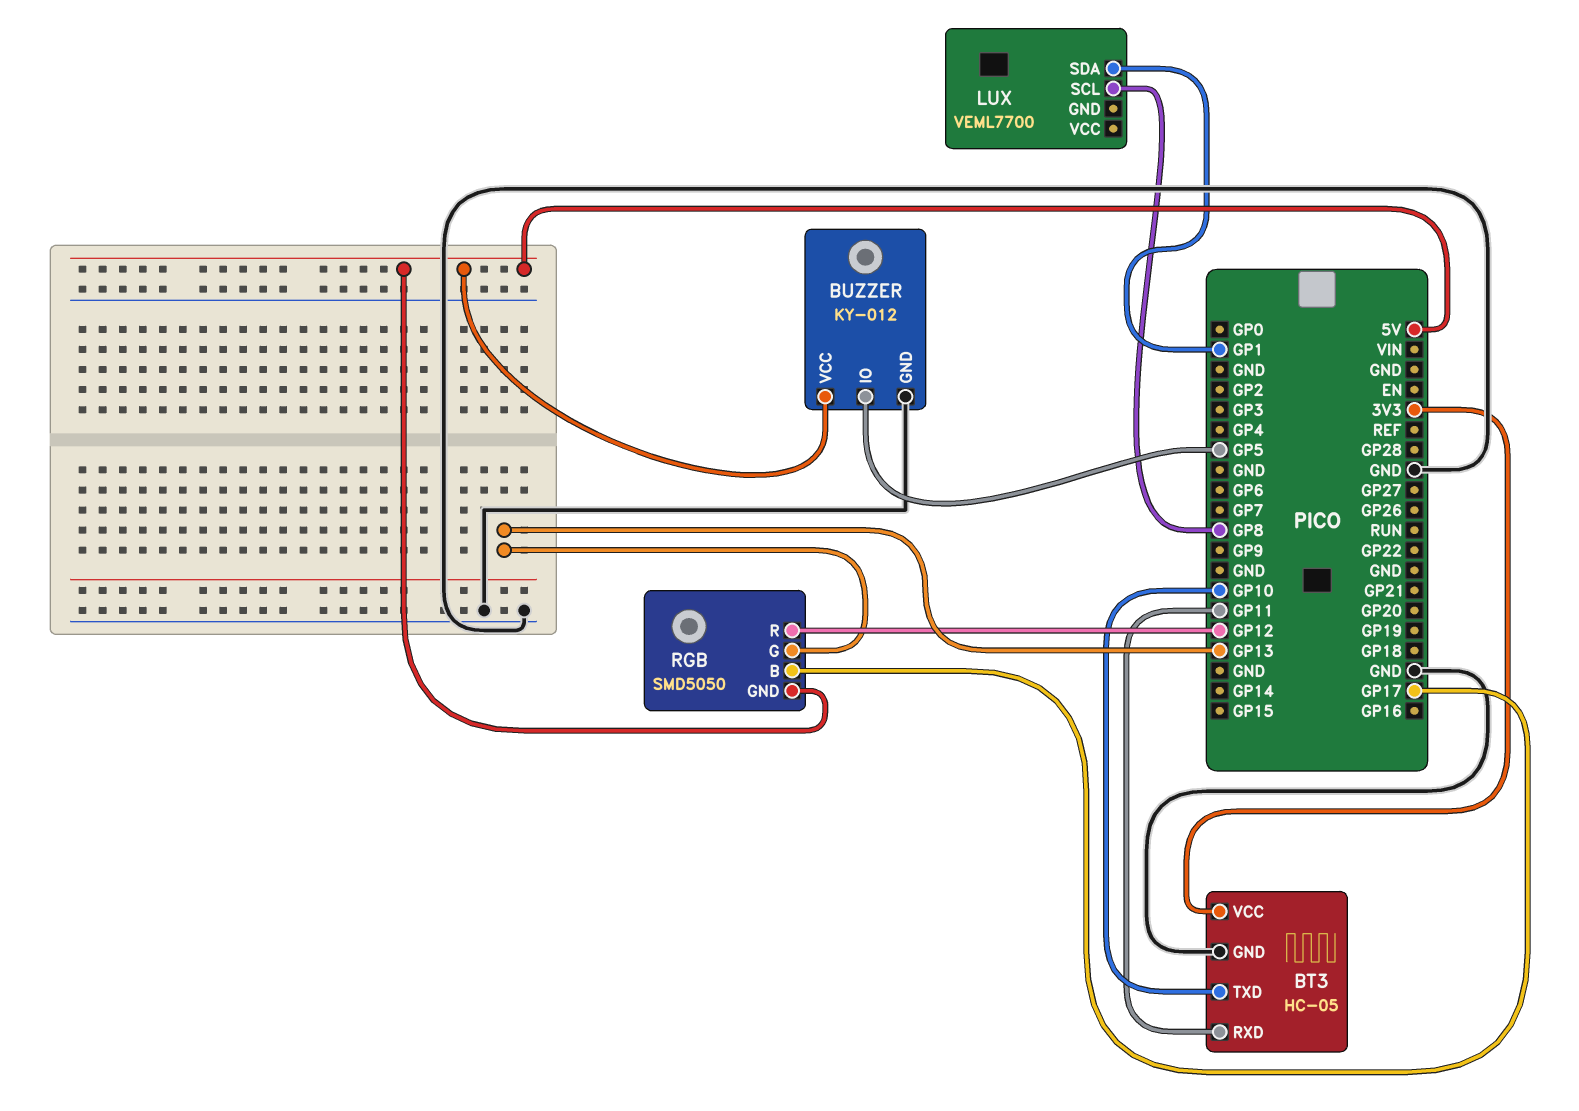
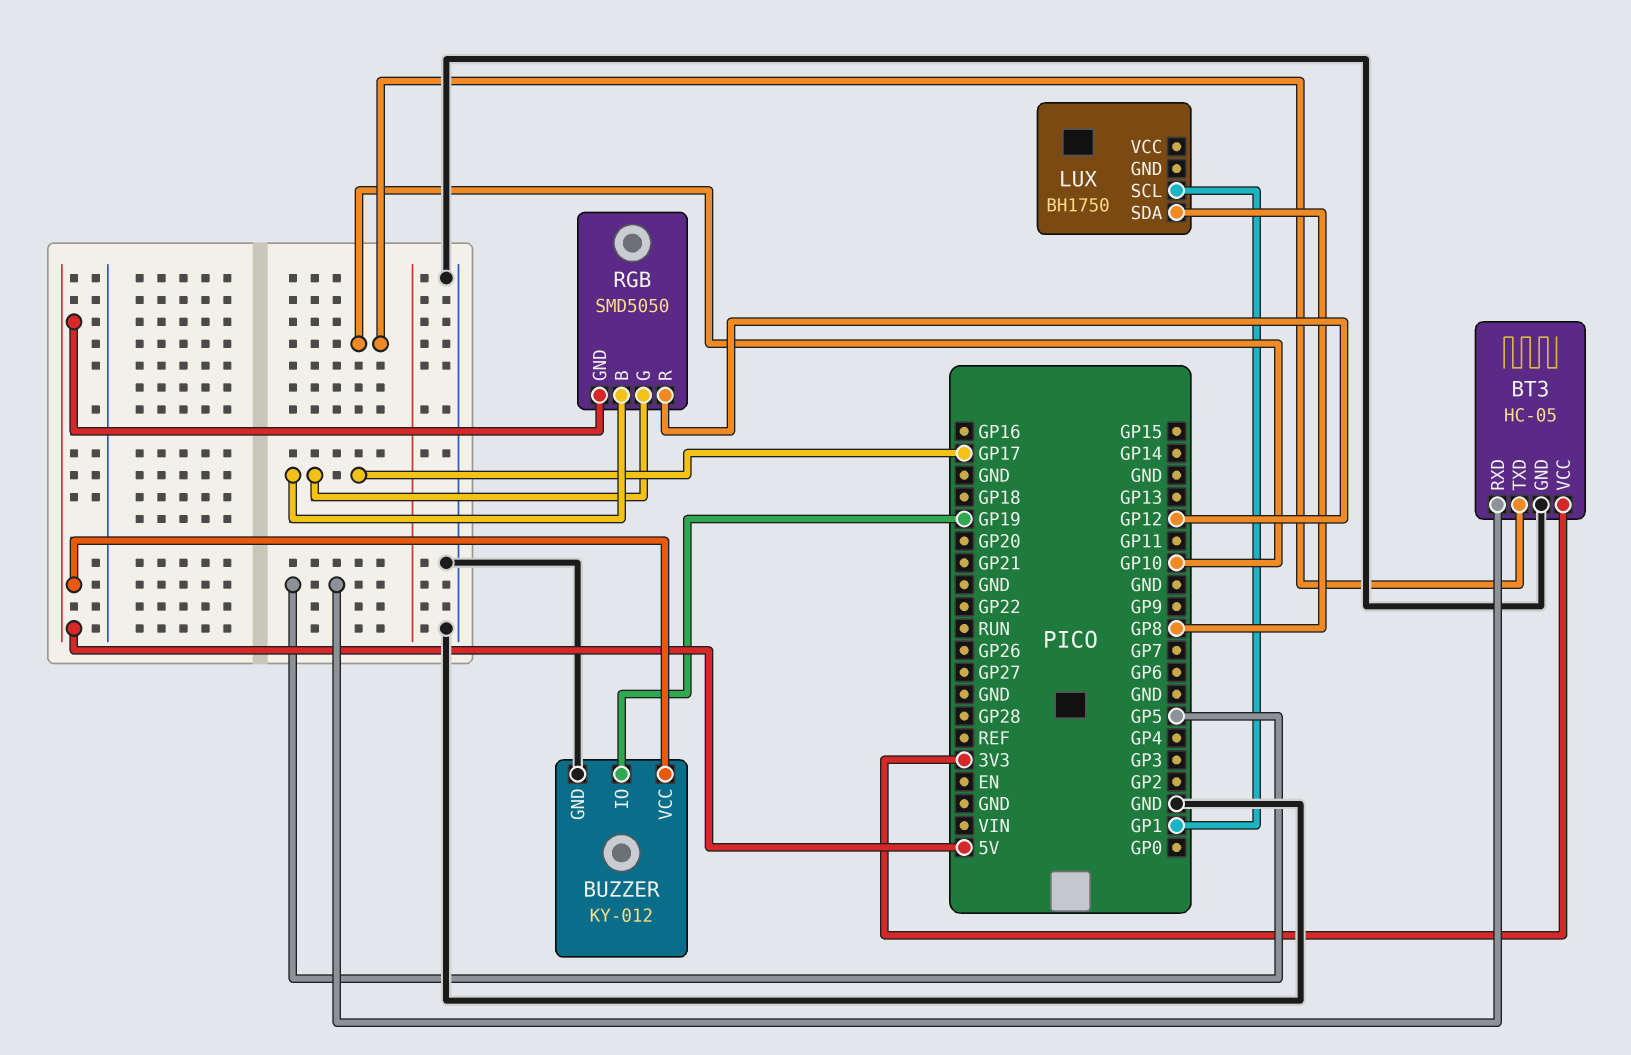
BT3 pin RXD: GP11 -> GP5
BUZZER pin IO: GP5 -> GP19
LUX: VEML7700 -> BH1750
LUX pin SCL: GP8 -> GP1
LUX pin SDA: GP1 -> GP8
RGB pin G: GP13 -> GP17

